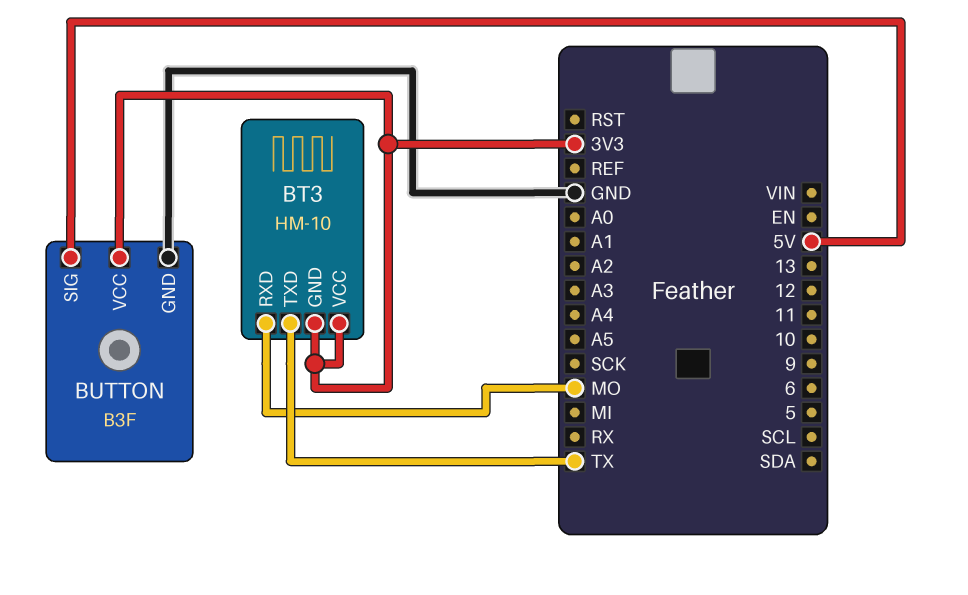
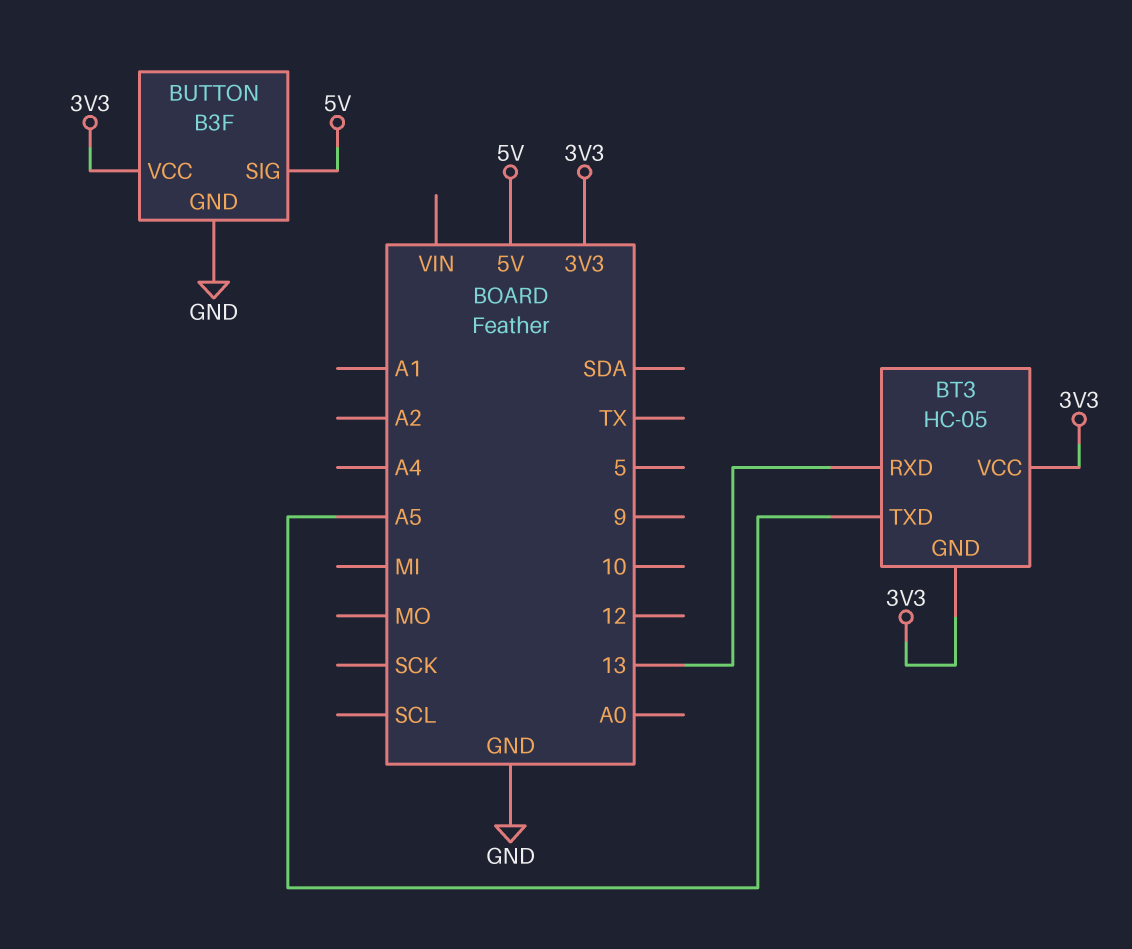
BT3: HM-10 -> HC-05
BT3 pin RXD: MO -> 13
BT3 pin TXD: TX -> A5

